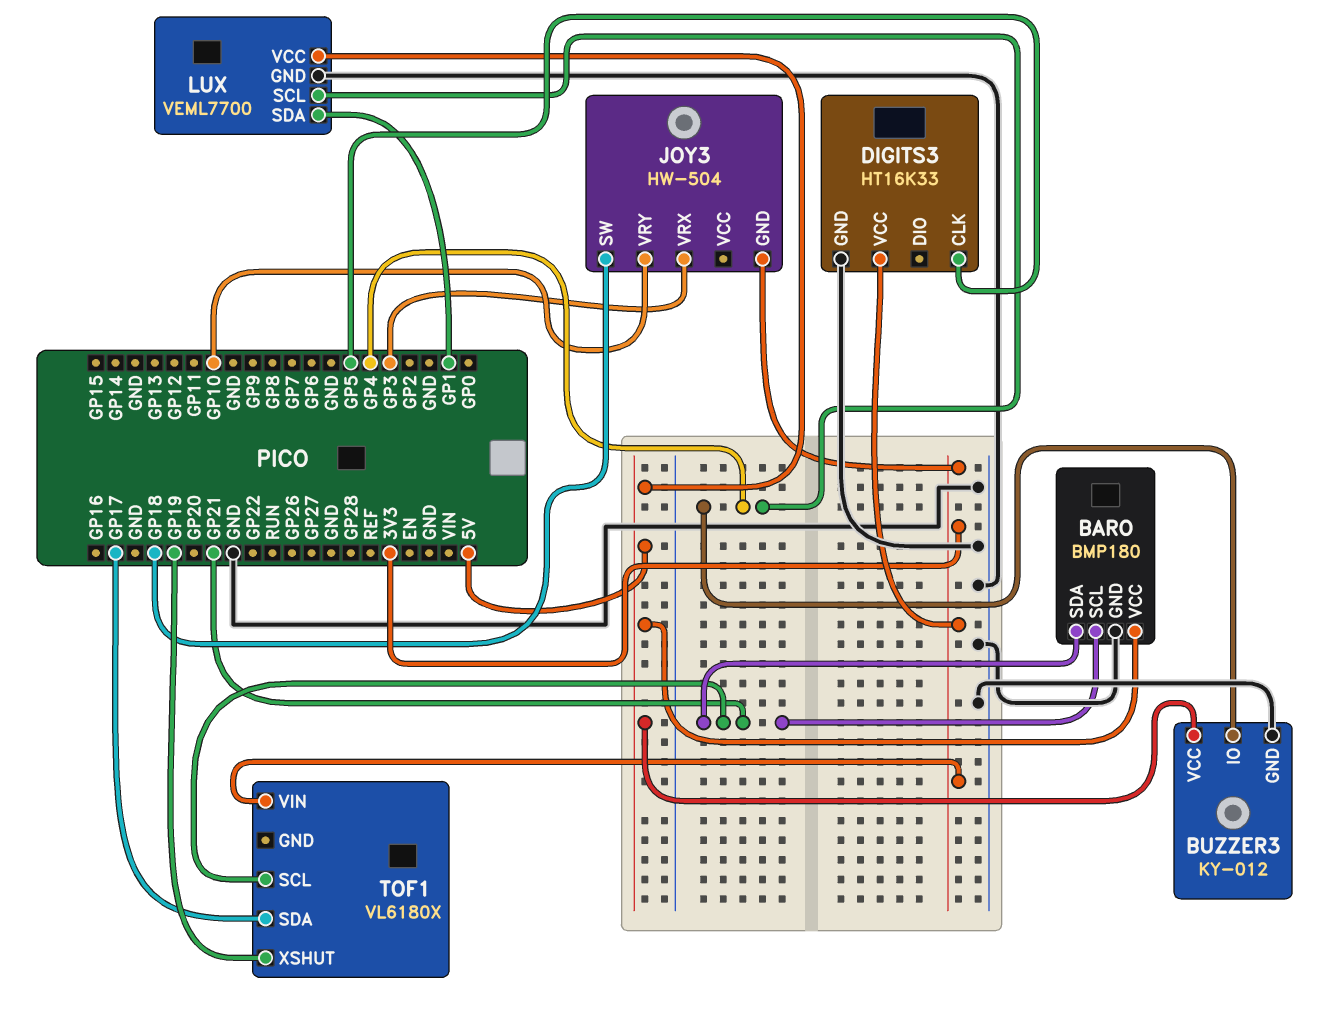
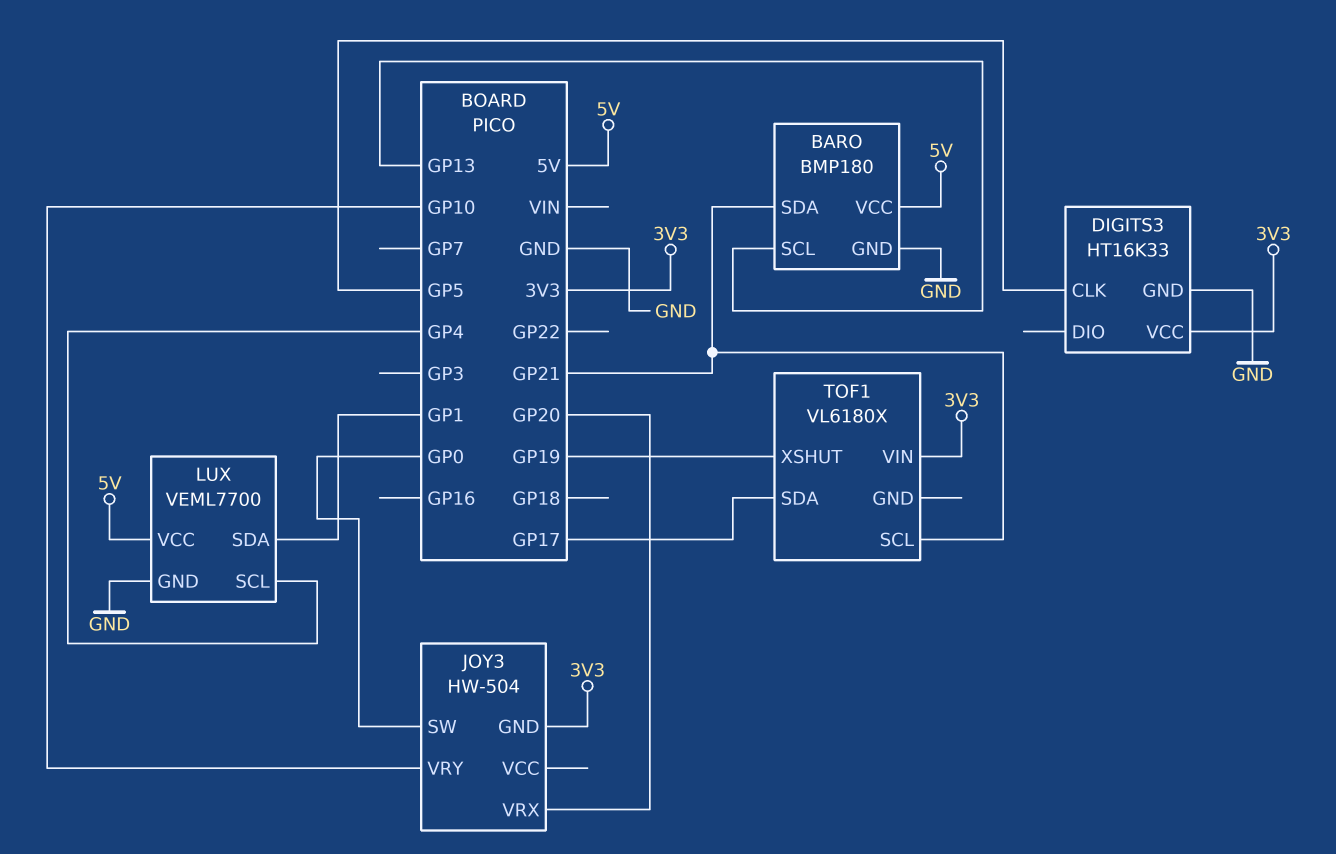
BARO pin SCL: GP21 -> GP13
BUZZER3: KY-012 -> none
BUZZER3 pin GND: GND -> none
BUZZER3 pin IO: GP4 -> none
BUZZER3 pin VCC: 5V -> none
JOY3 pin SW: GP18 -> GP0
JOY3 pin VRX: GP3 -> GP20

